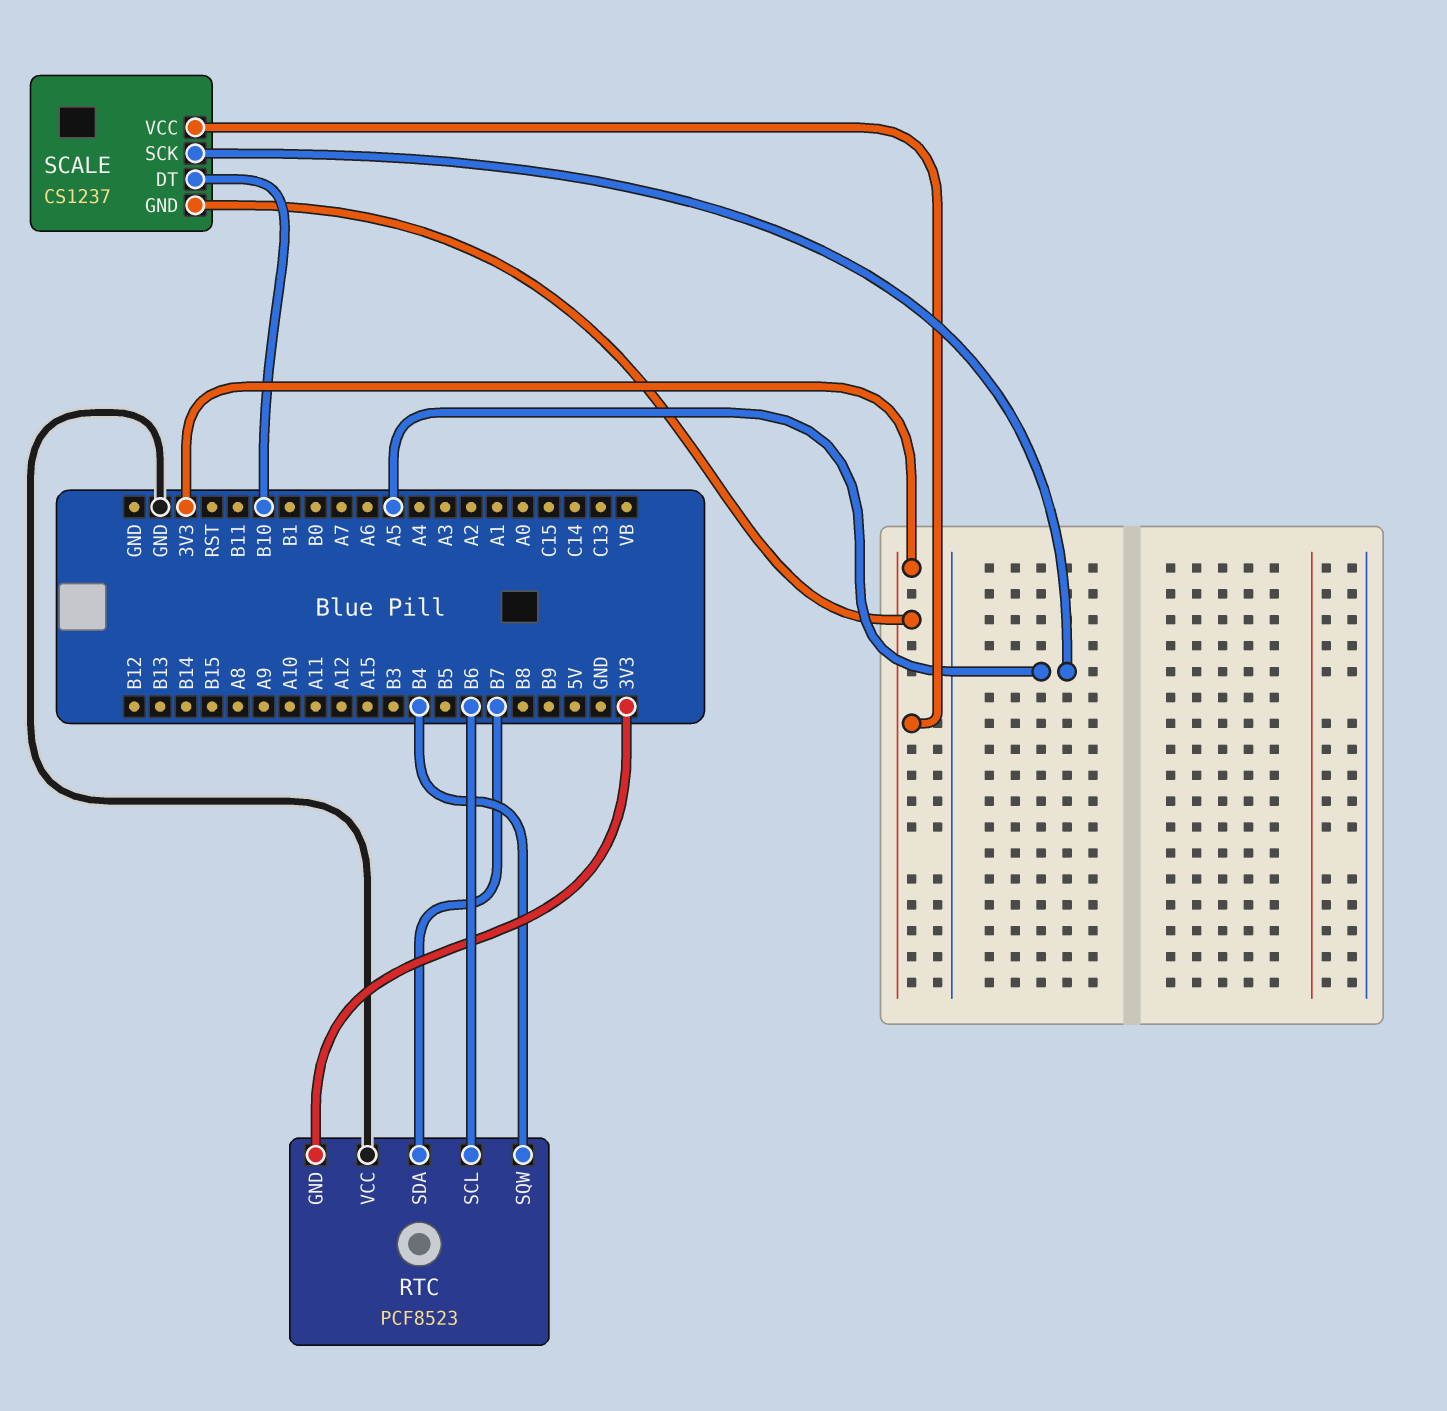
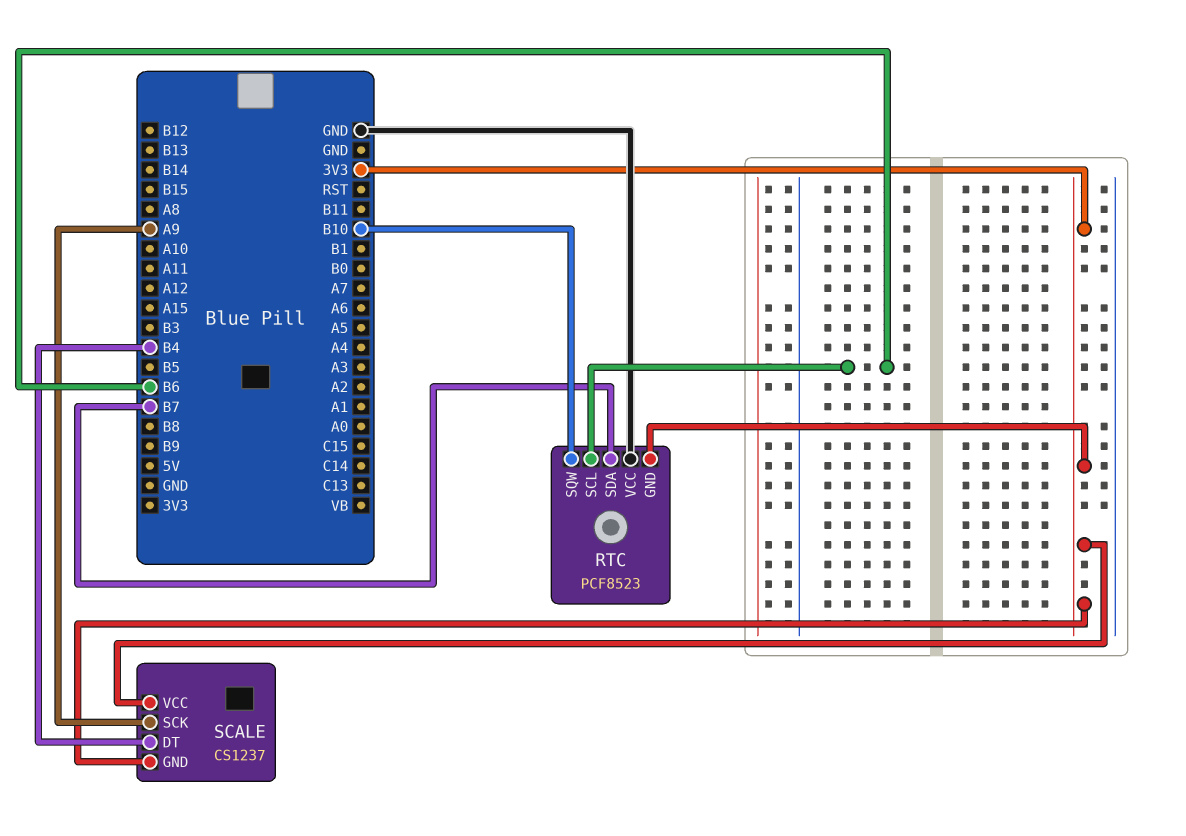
RTC pin SQW: B4 -> B10
SCALE pin DT: B10 -> B4
SCALE pin SCK: A5 -> A9

